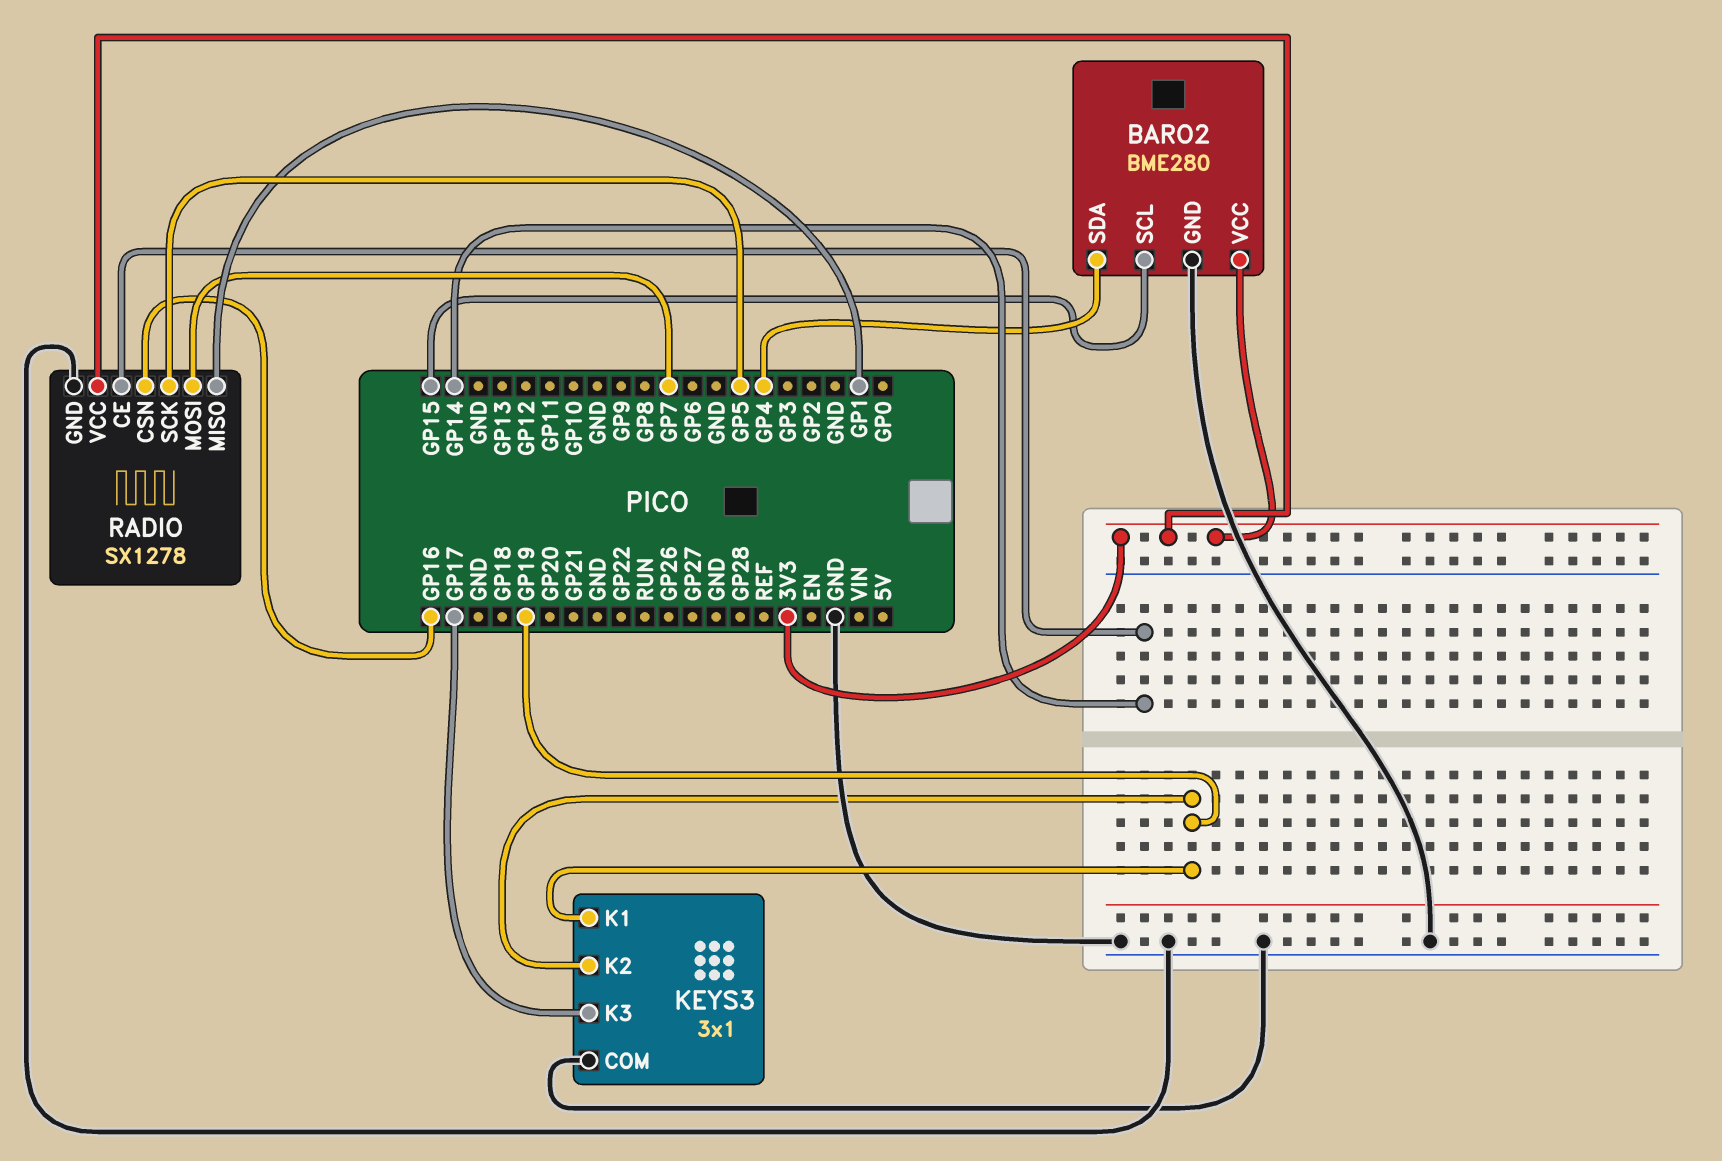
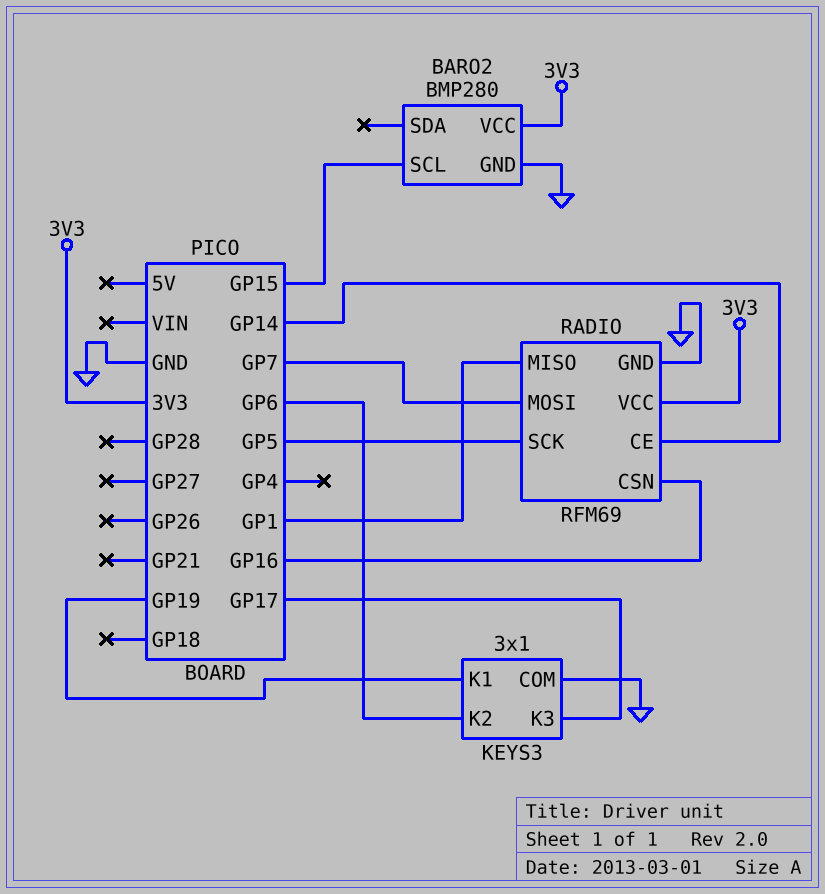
BARO2: BME280 -> BMP280
BARO2 pin SDA: GP4 -> none
KEYS3 pin K2: GP19 -> GP6
RADIO: SX1278 -> RFM69

